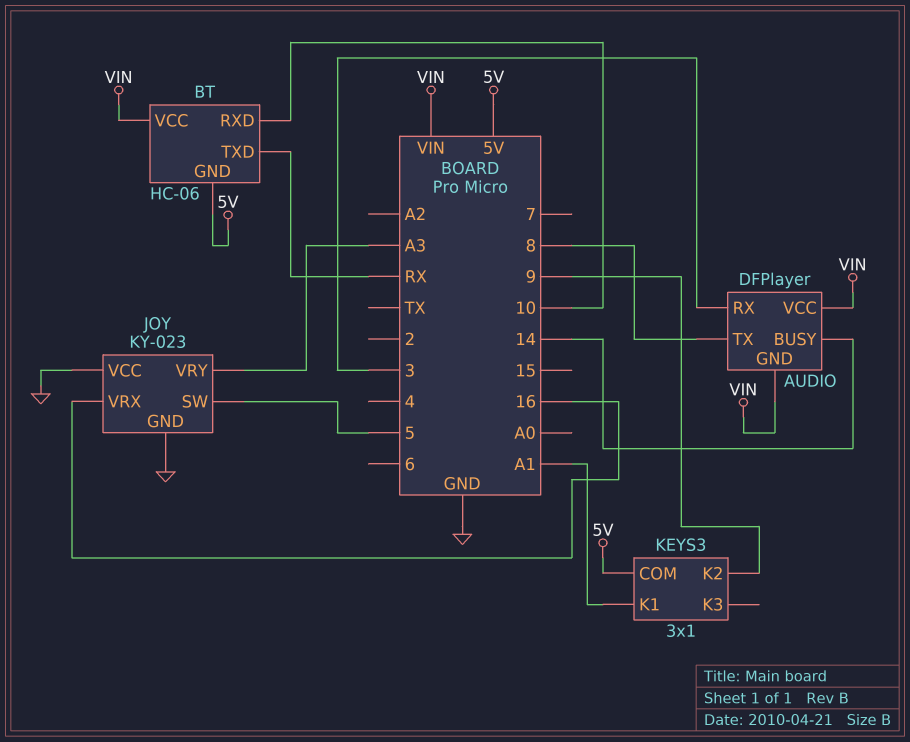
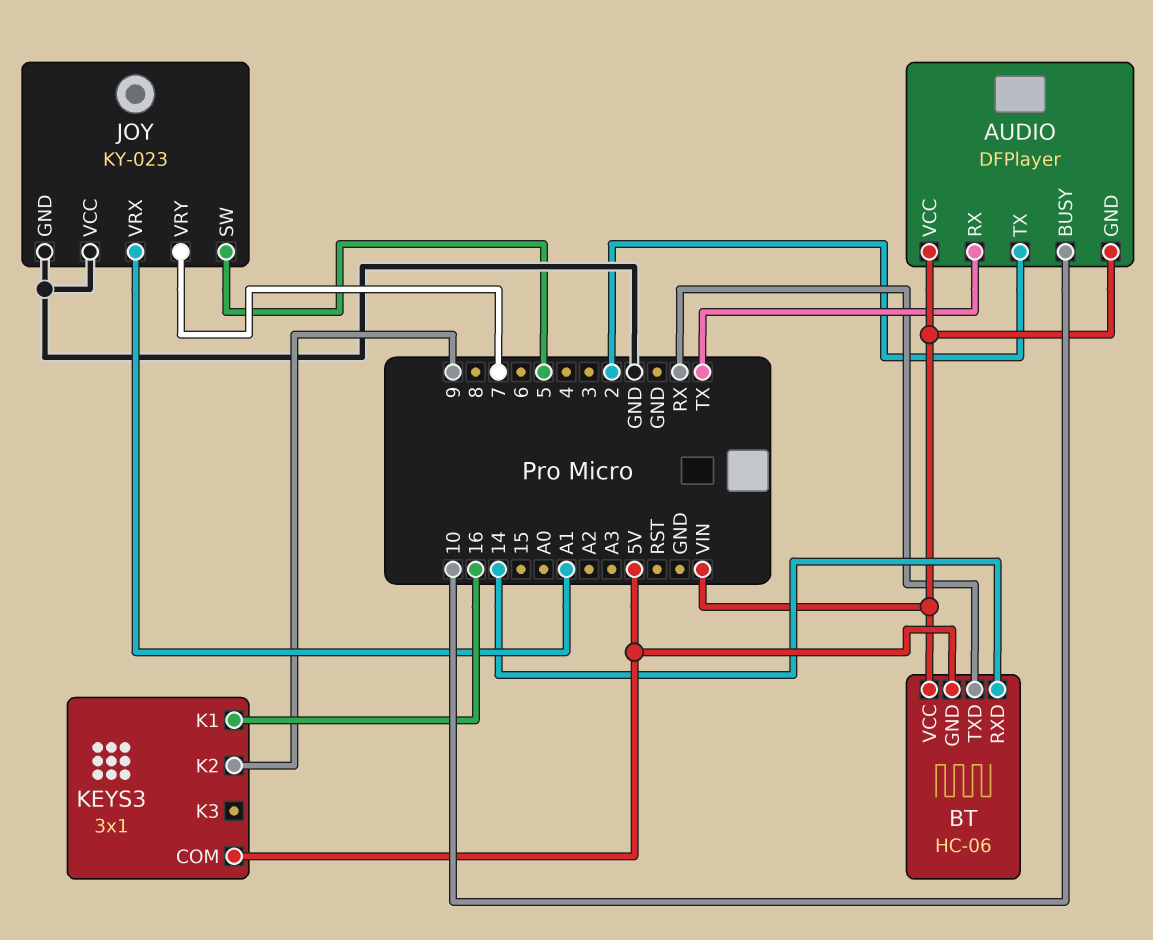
AUDIO pin BUSY: 14 -> 10
AUDIO pin RX: 3 -> TX
AUDIO pin TX: 8 -> 2
BT pin RXD: 10 -> 14
JOY pin VRX: 16 -> A1
JOY pin VRY: A3 -> 7
KEYS3 pin K1: A1 -> 16

